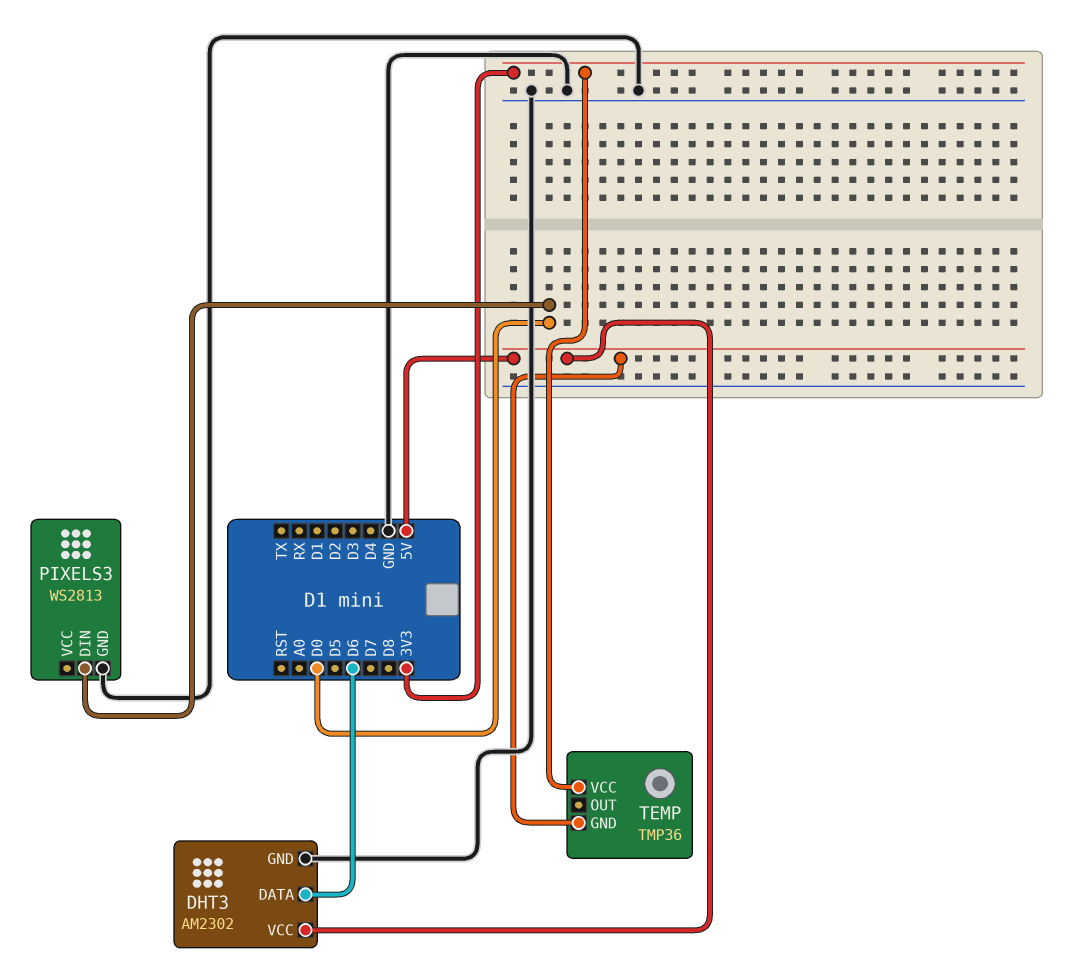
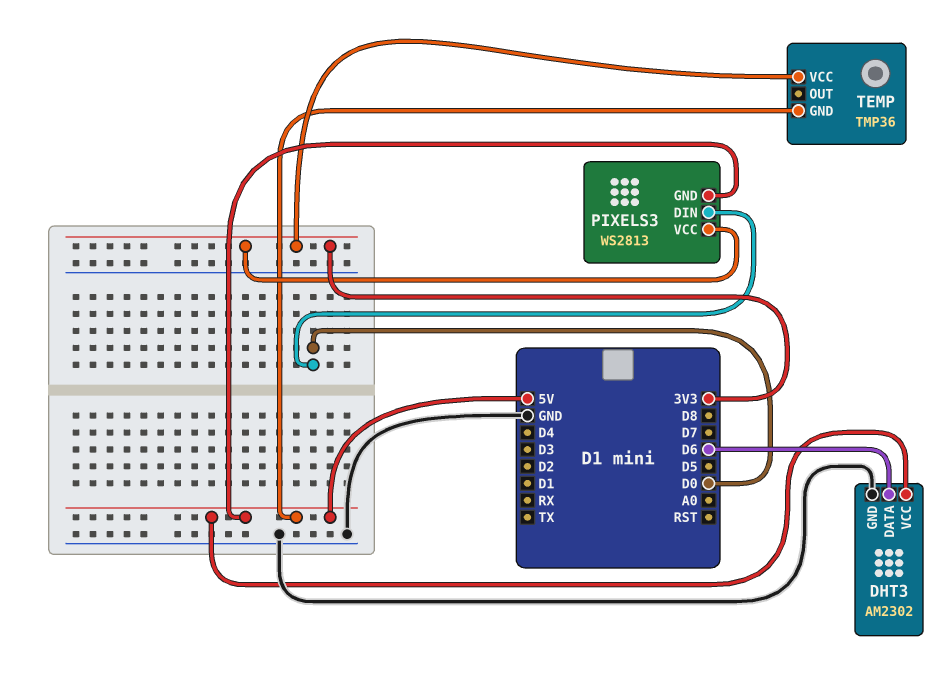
PIXELS3 pin GND: GND -> 5V
PIXELS3 pin VCC: none -> 3V3

